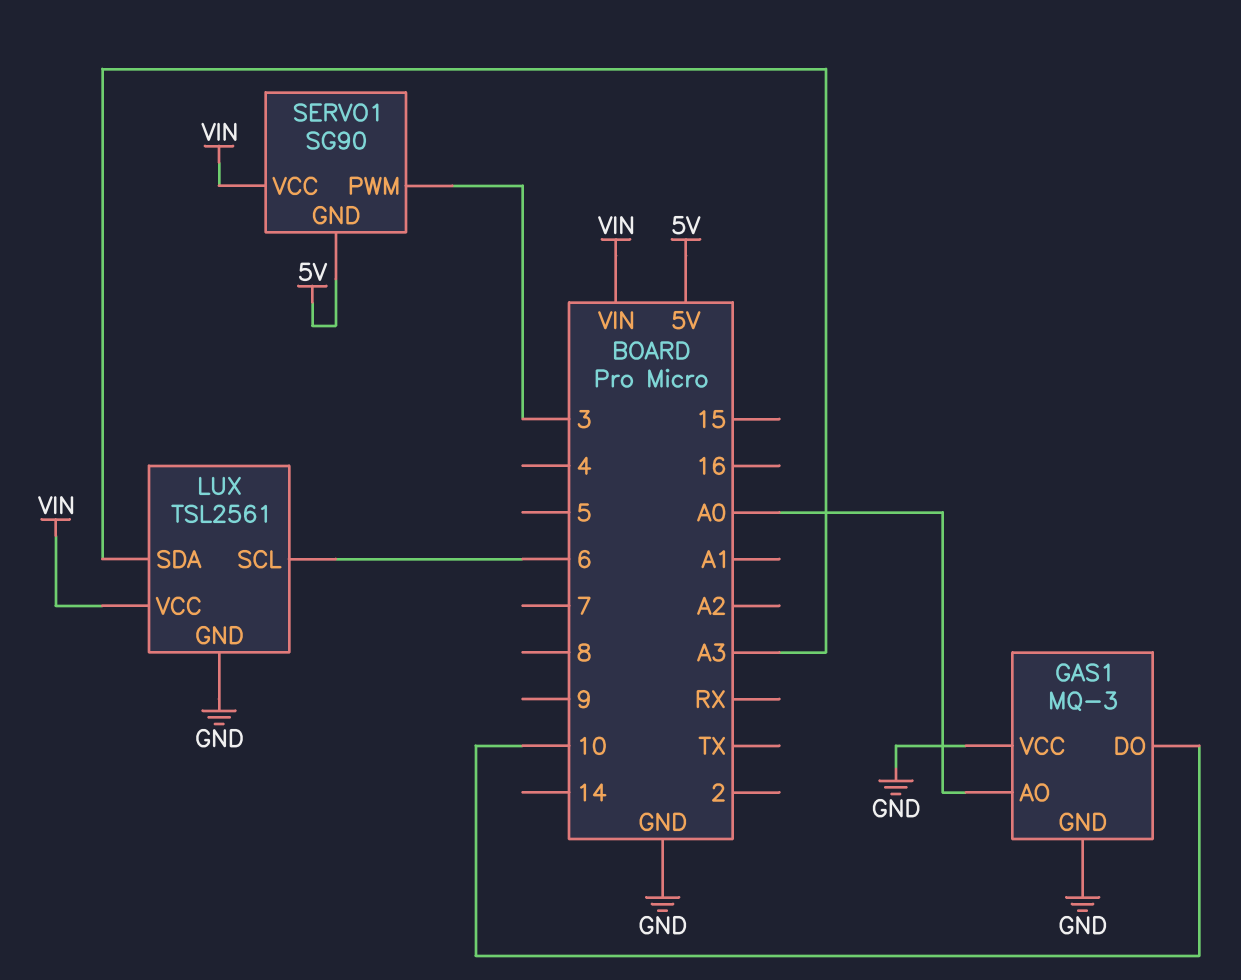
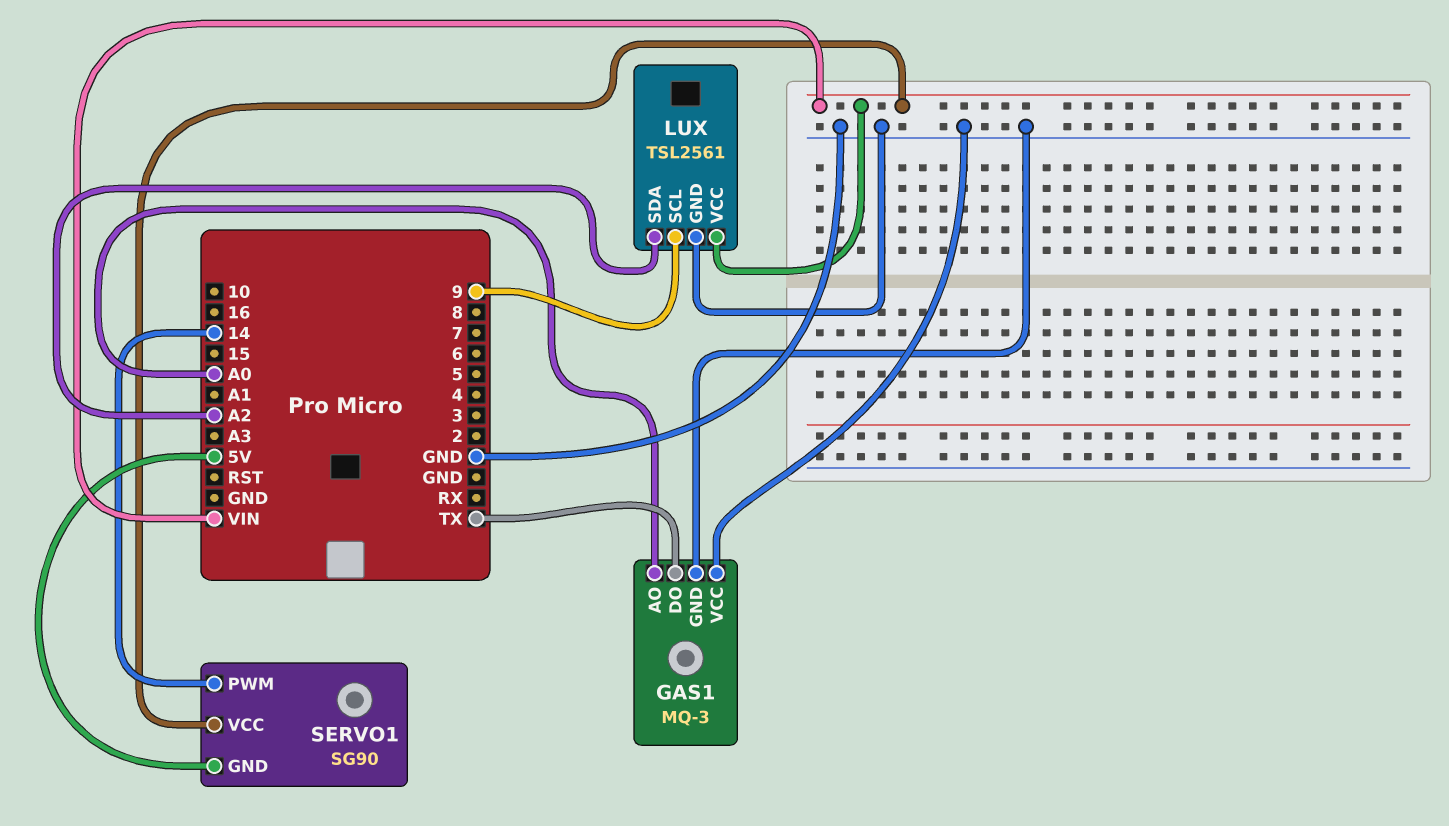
GAS1 pin DO: 10 -> TX
LUX pin SCL: 6 -> 9
LUX pin SDA: A3 -> A2
SERVO1 pin PWM: 3 -> 14

